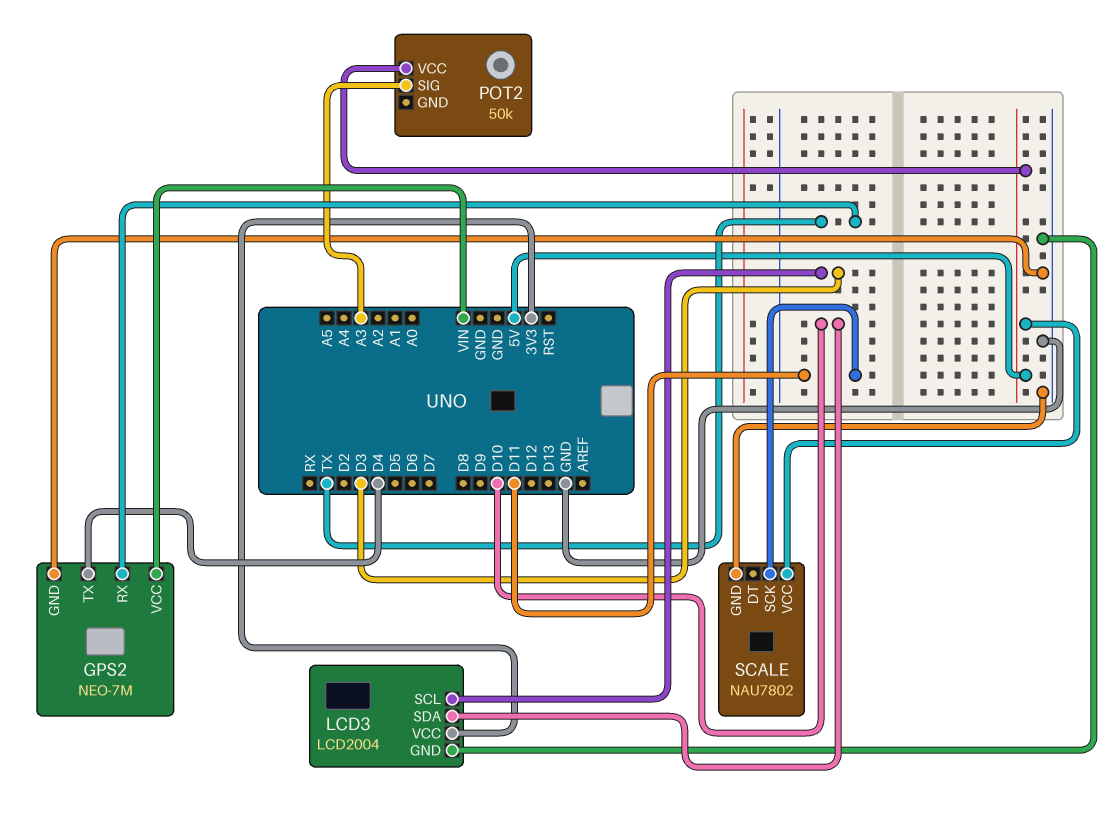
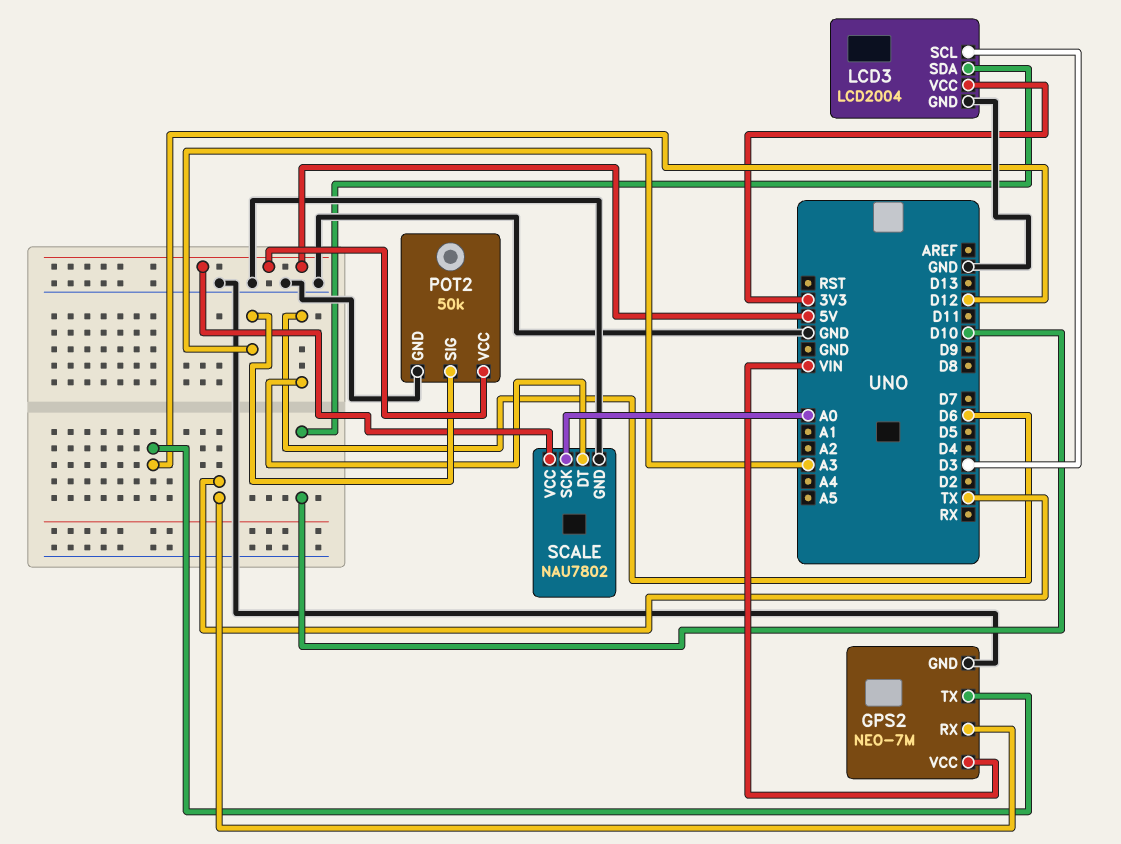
GPS2 pin TX: D4 -> D12
POT2 pin GND: none -> GND
SCALE pin DT: none -> D6
SCALE pin SCK: D11 -> A0

